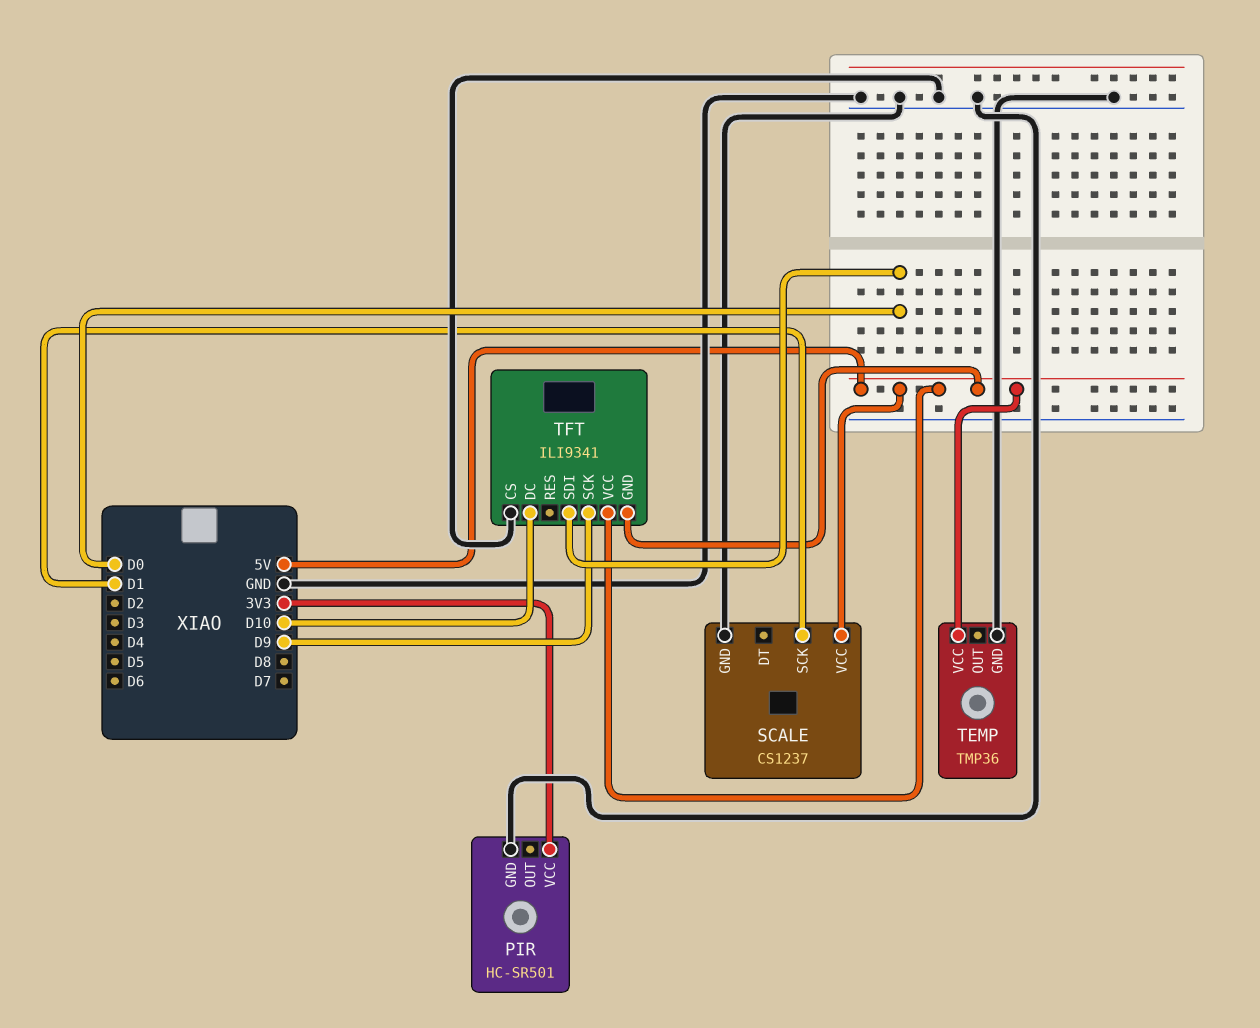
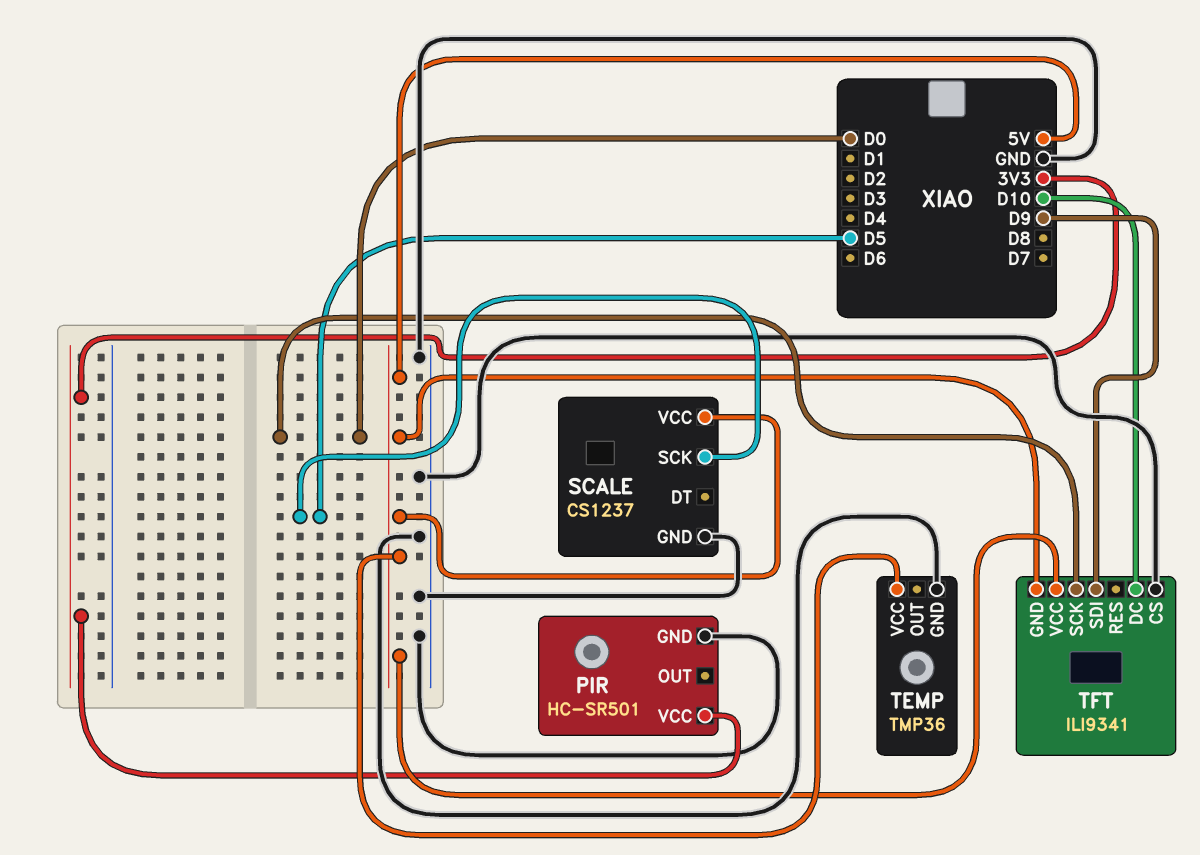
SCALE pin SCK: D1 -> D5
TFT pin SCK: D9 -> D0
TFT pin SDI: D0 -> D9

